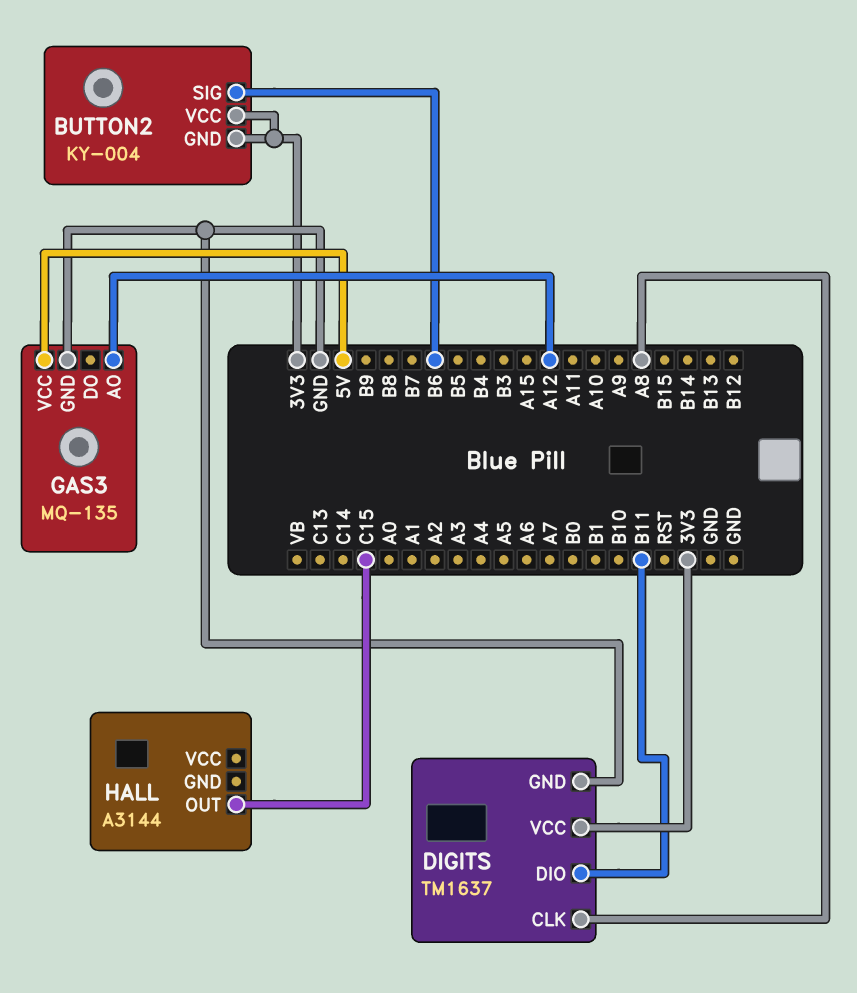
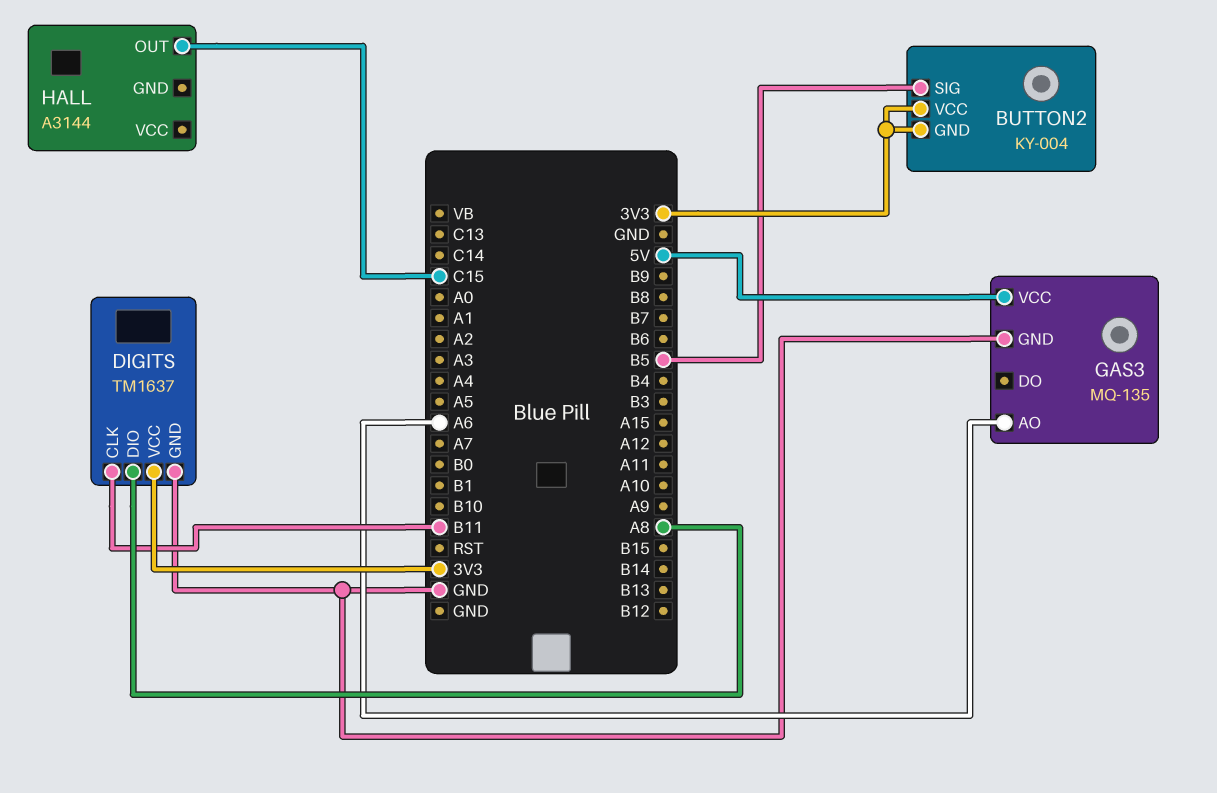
BUTTON2 pin SIG: B6 -> B5
DIGITS pin CLK: A8 -> B11
DIGITS pin DIO: B11 -> A8
GAS3 pin AO: A12 -> A6

